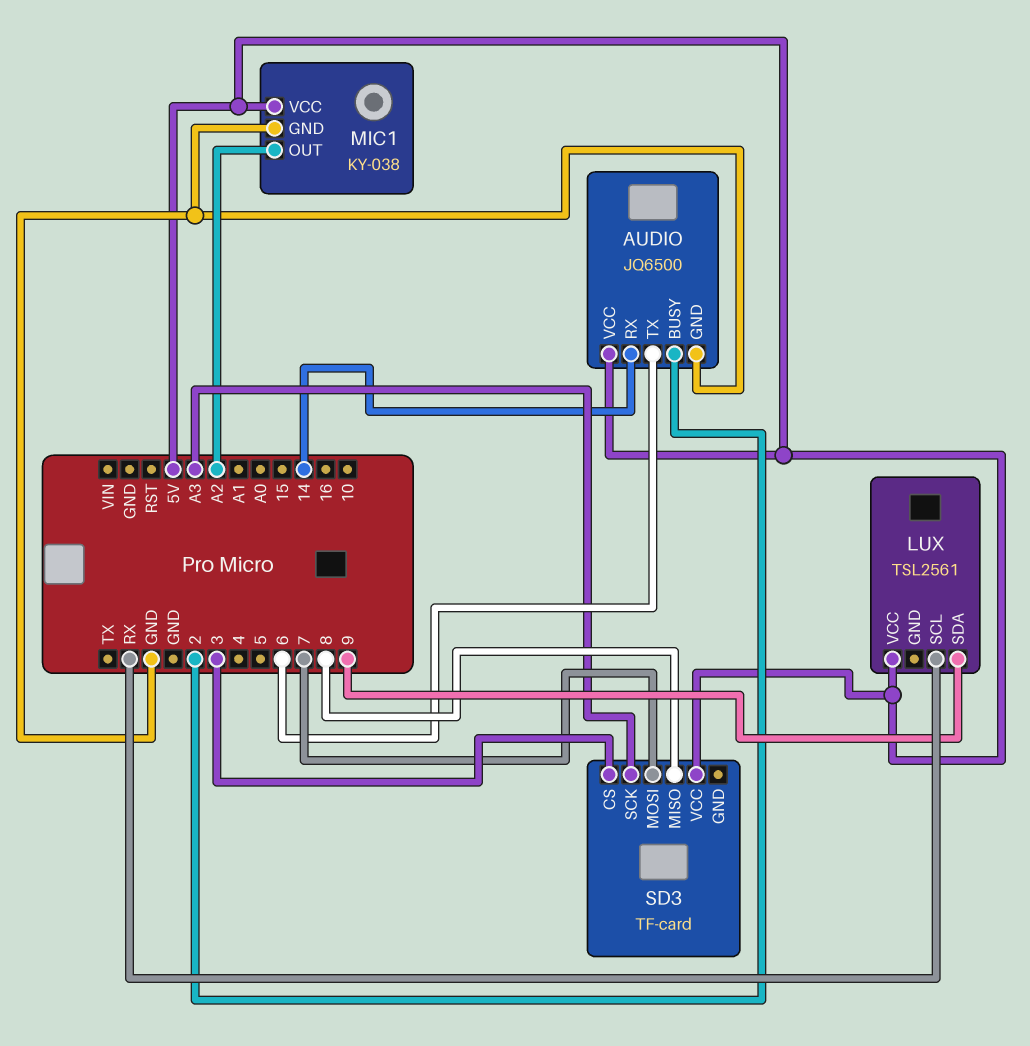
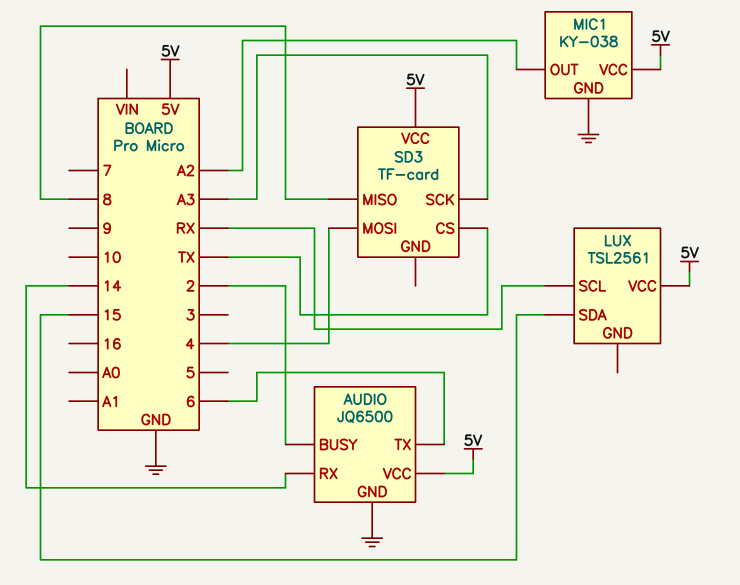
LUX pin SDA: 9 -> 15
SD3 pin CS: 3 -> TX
SD3 pin MOSI: 7 -> 4

